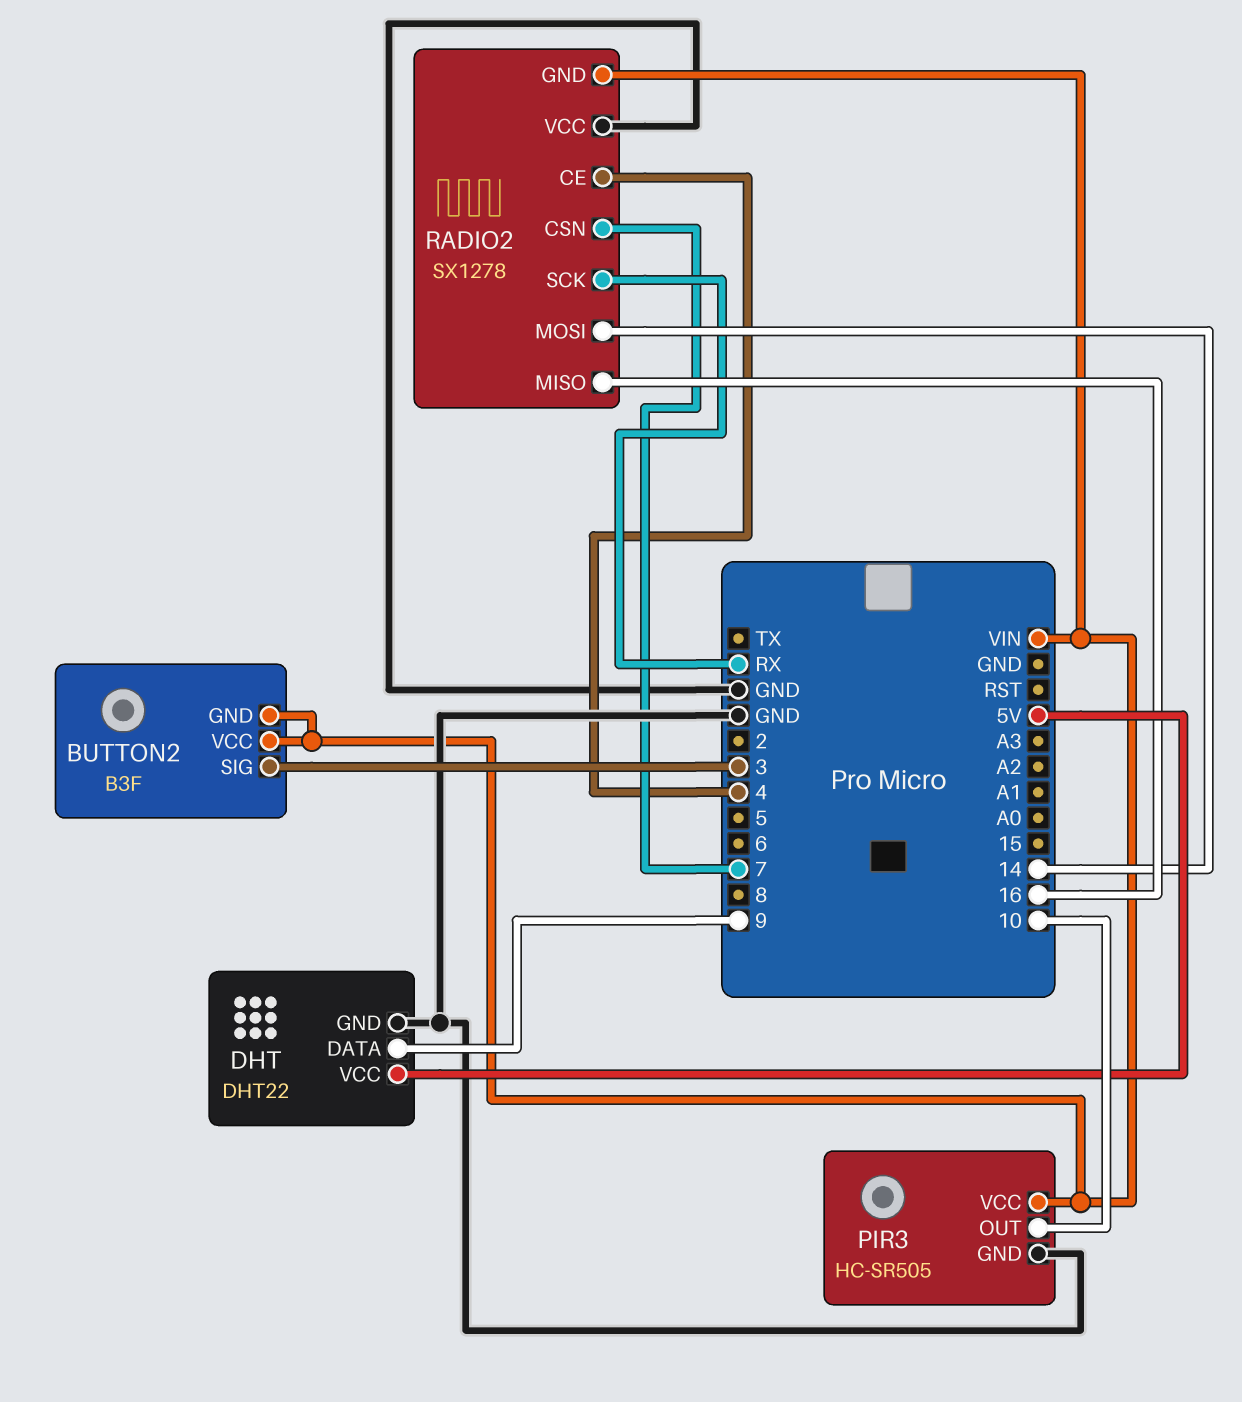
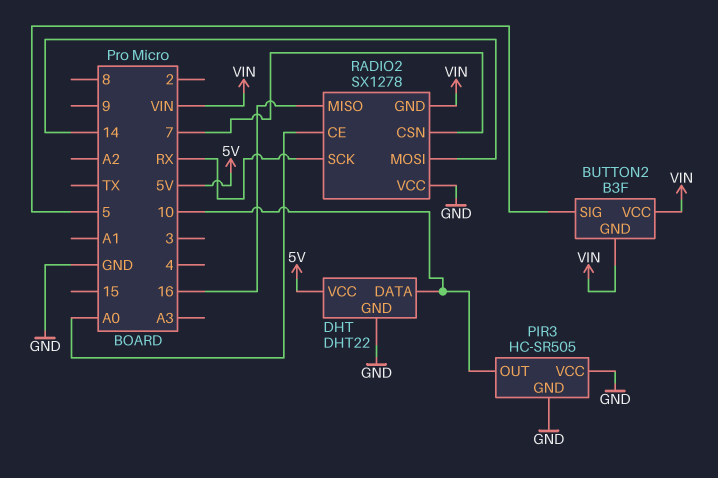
BUTTON2 pin SIG: 3 -> 5
DHT pin DATA: 9 -> 10
PIR3 pin VCC: VIN -> GND
RADIO2 pin CE: 4 -> A0

